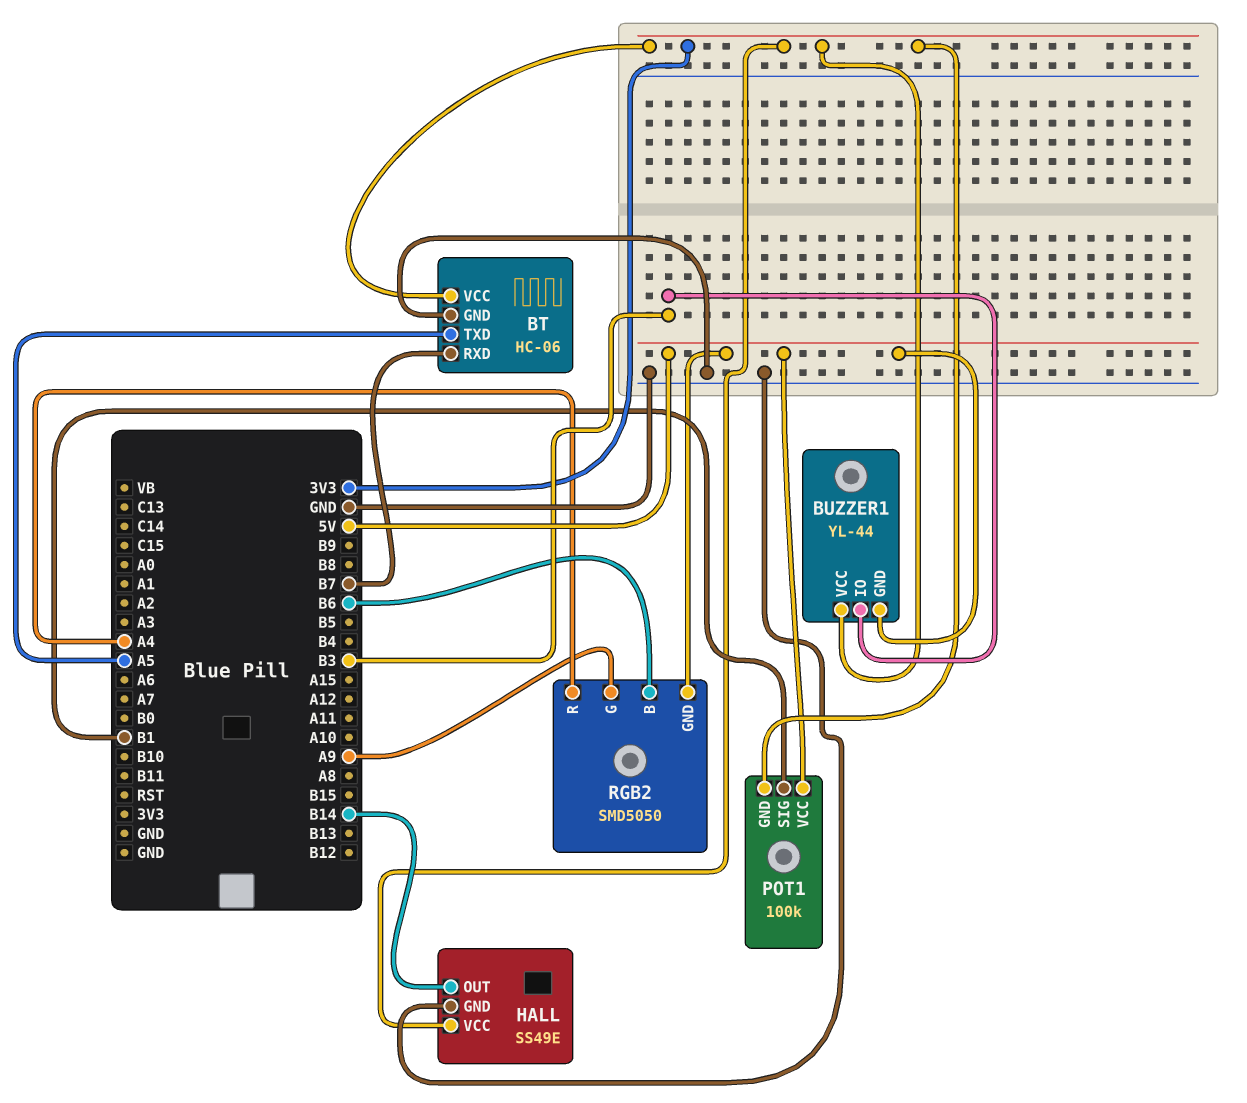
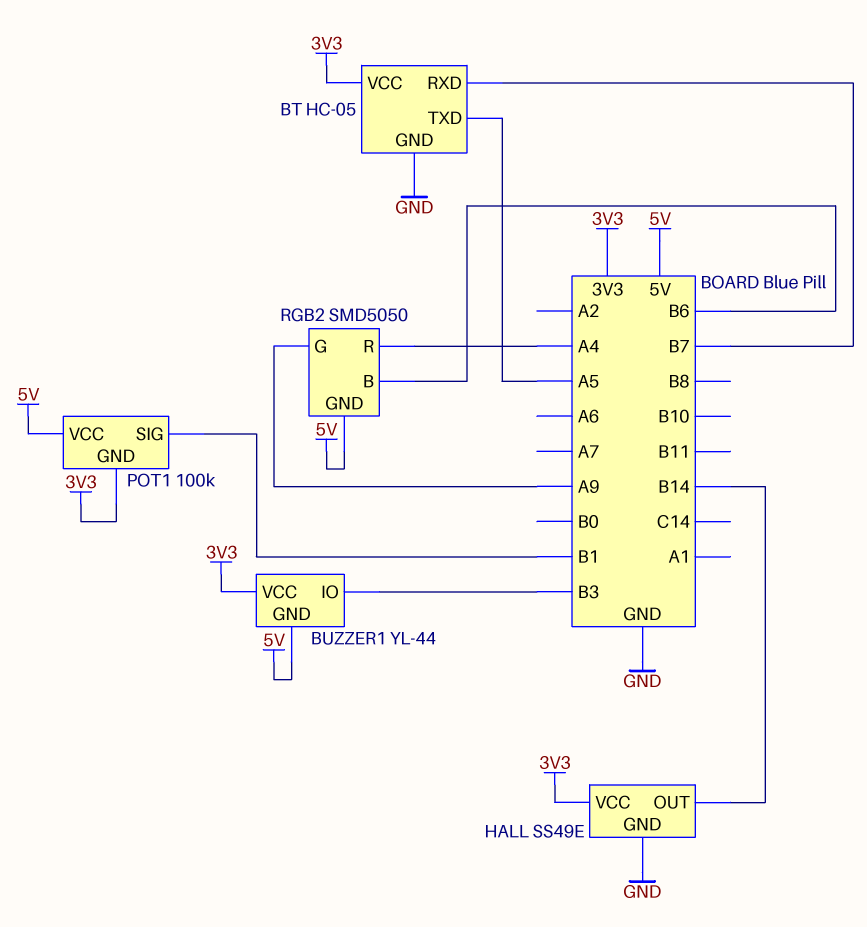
BT: HC-06 -> HC-05

